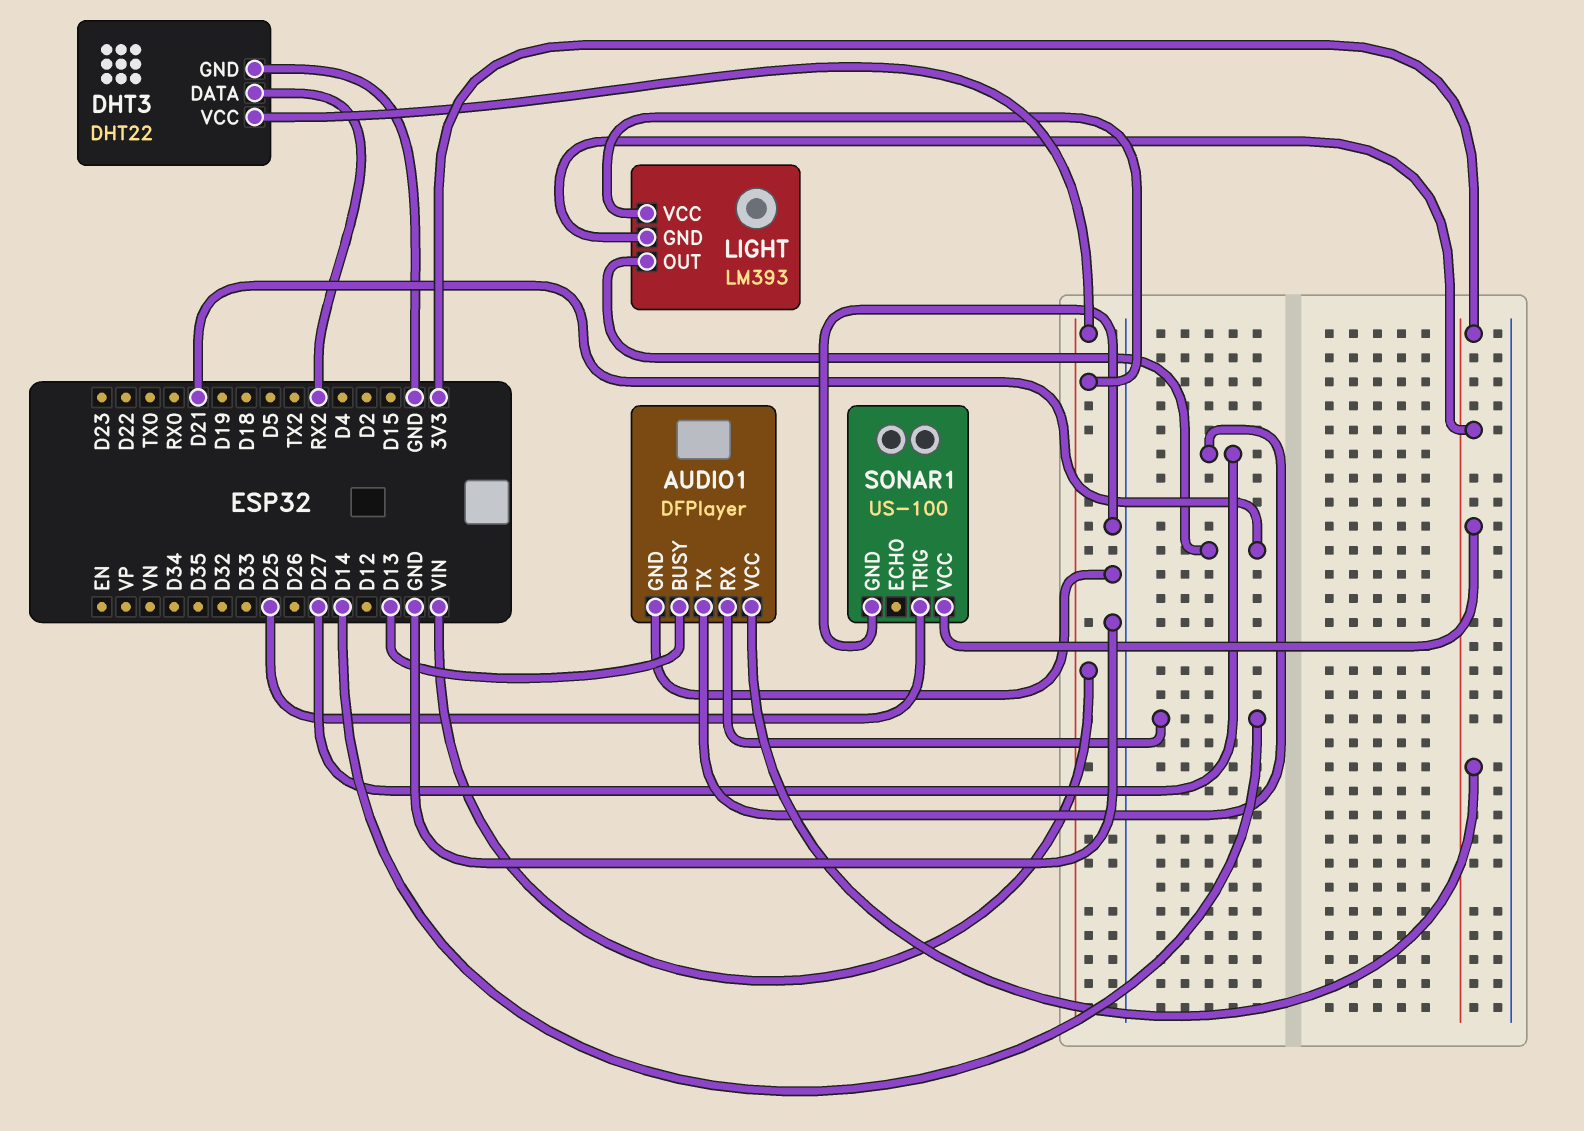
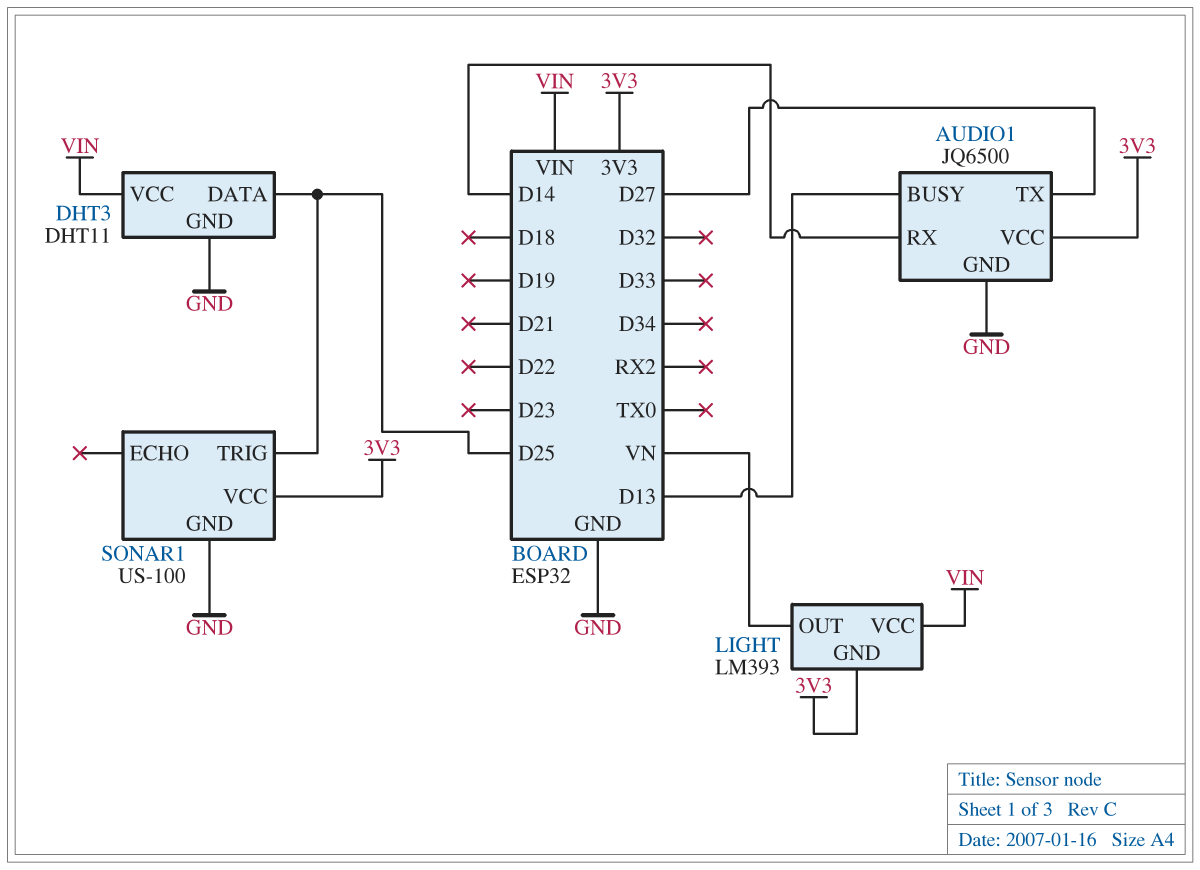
AUDIO1: DFPlayer -> JQ6500
DHT3: DHT22 -> DHT11
DHT3 pin DATA: RX2 -> D25
LIGHT pin OUT: D21 -> VN

